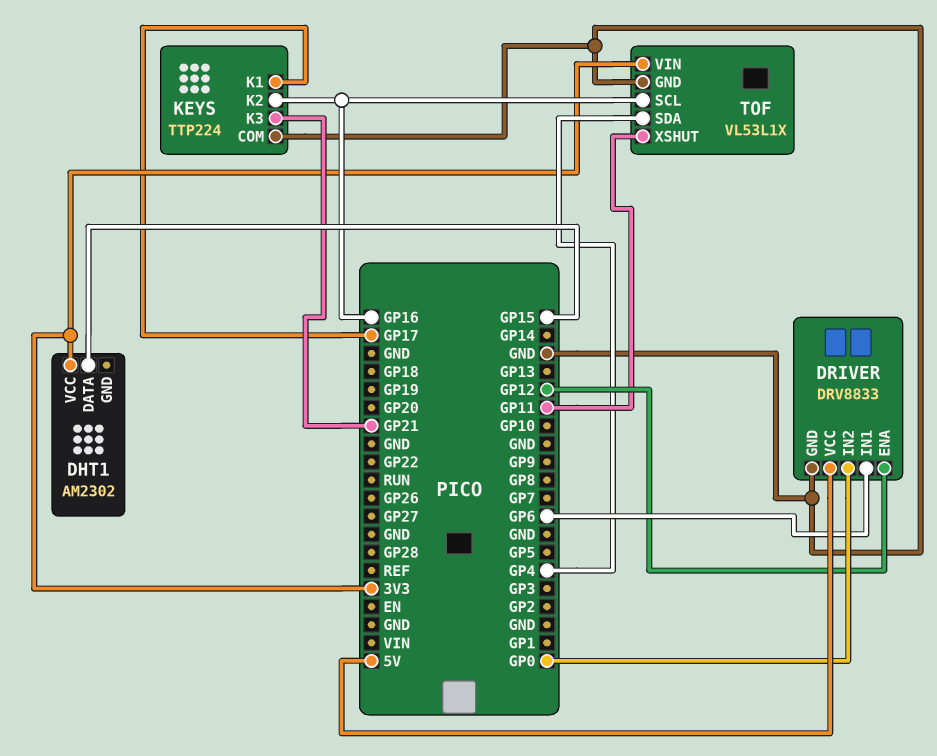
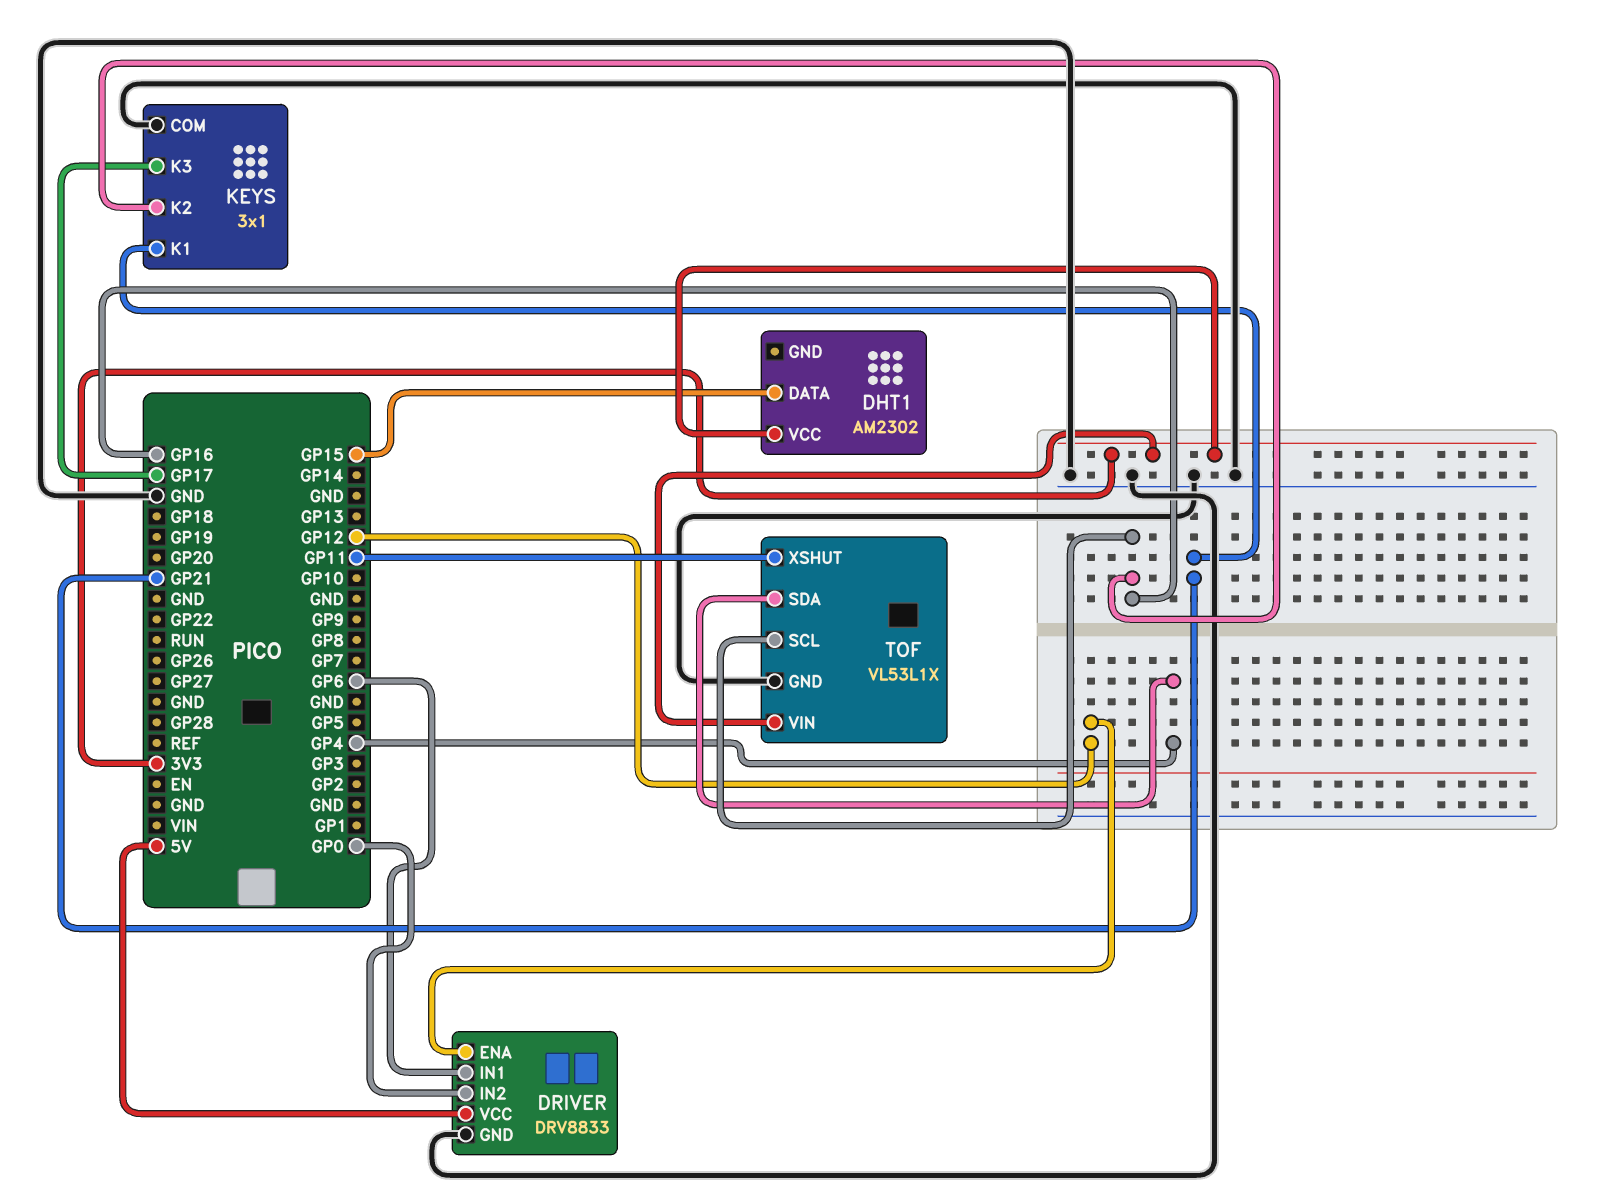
KEYS: TTP224 -> 3x1
KEYS pin K1: GP17 -> GP21
KEYS pin K3: GP21 -> GP17

